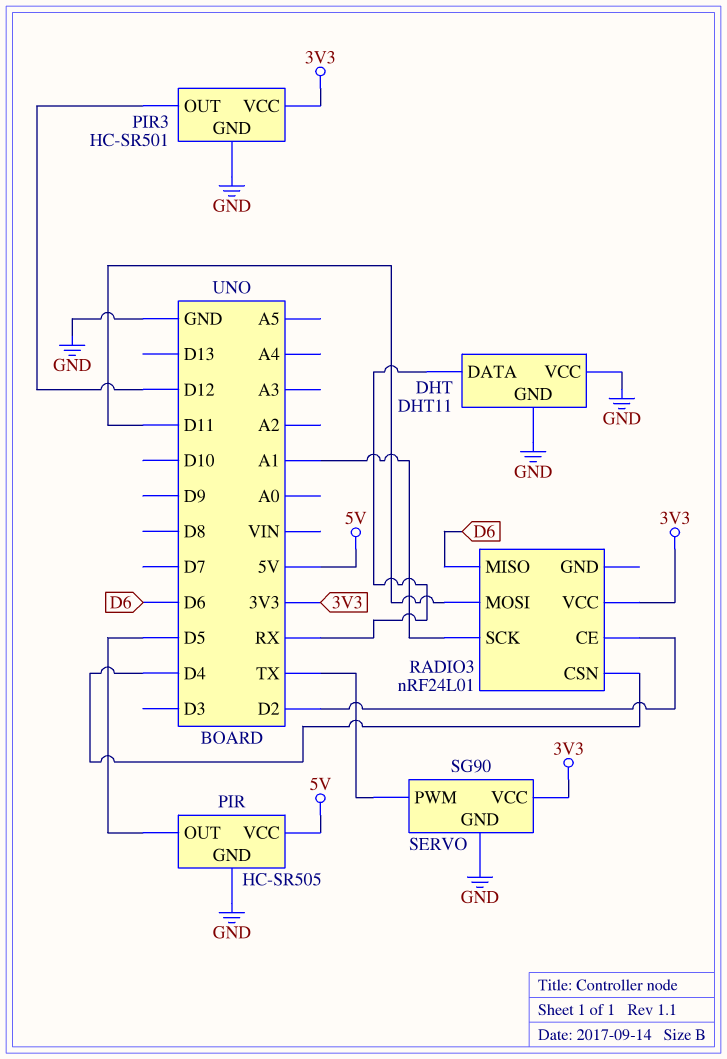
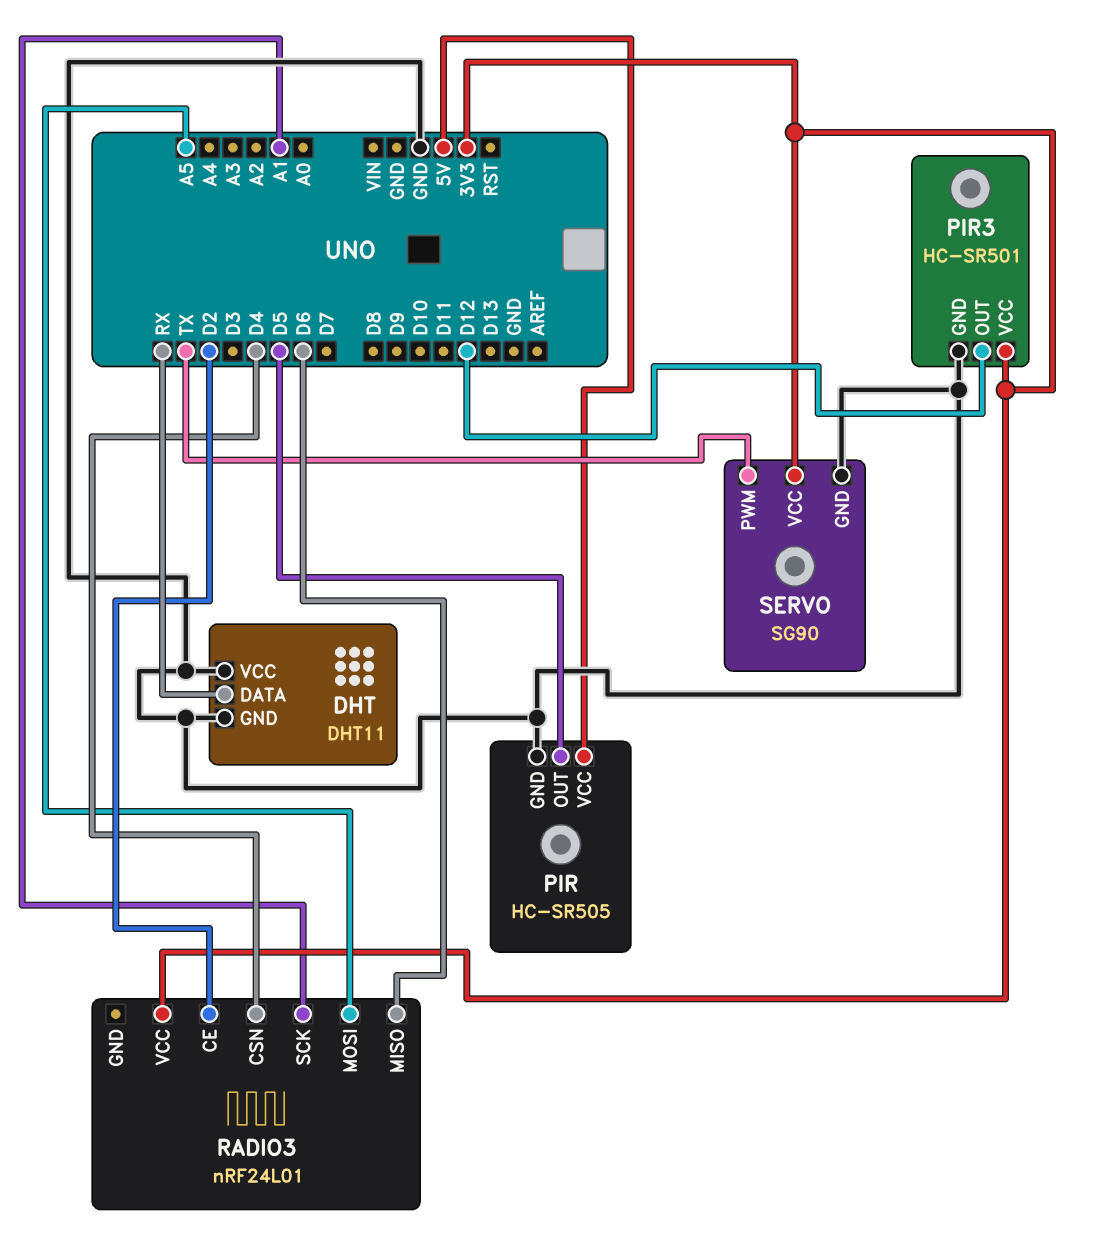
RADIO3 pin MOSI: D11 -> A5

